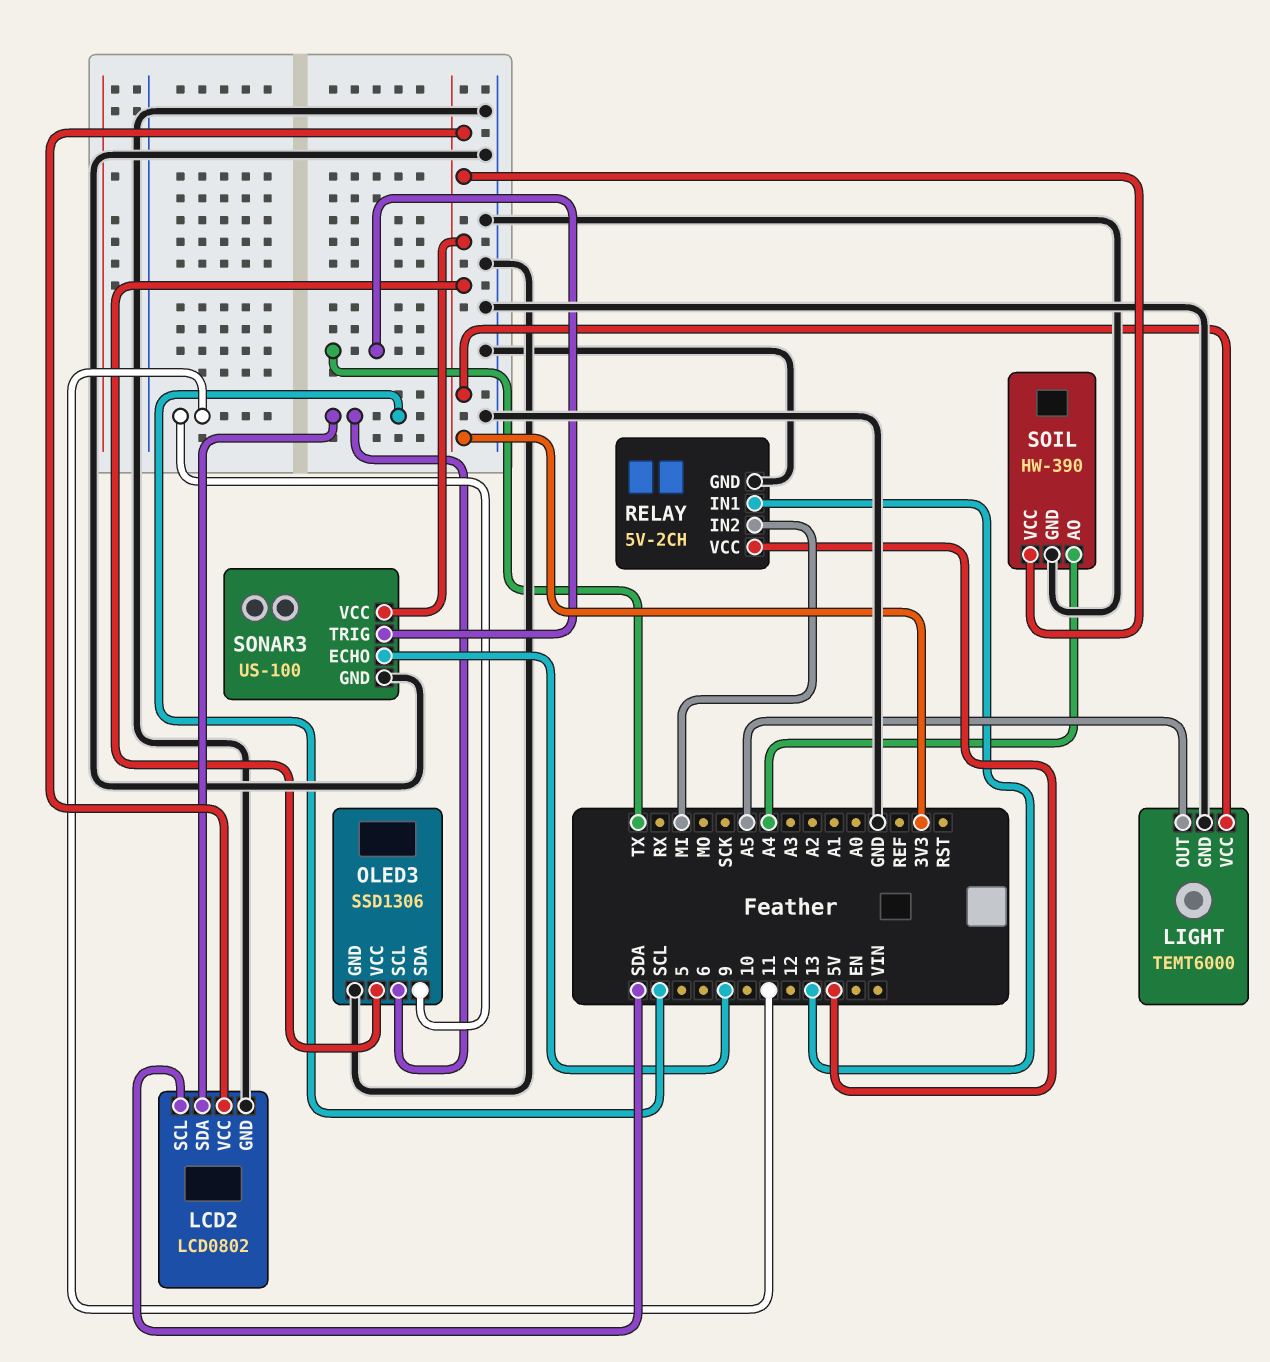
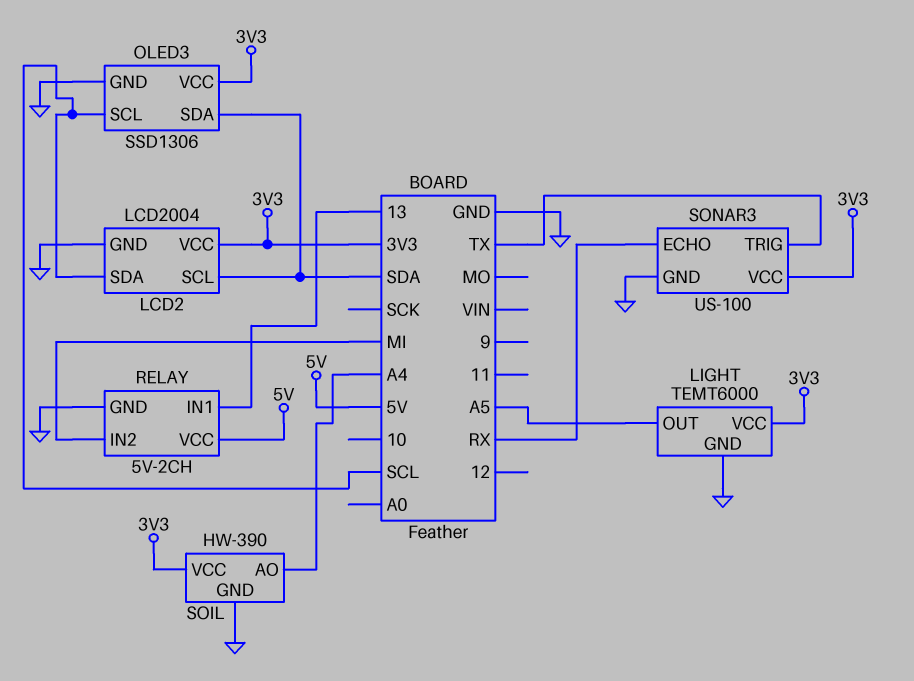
LCD2: LCD0802 -> LCD2004
OLED3 pin SDA: 11 -> SDA
SONAR3 pin ECHO: 9 -> RX

